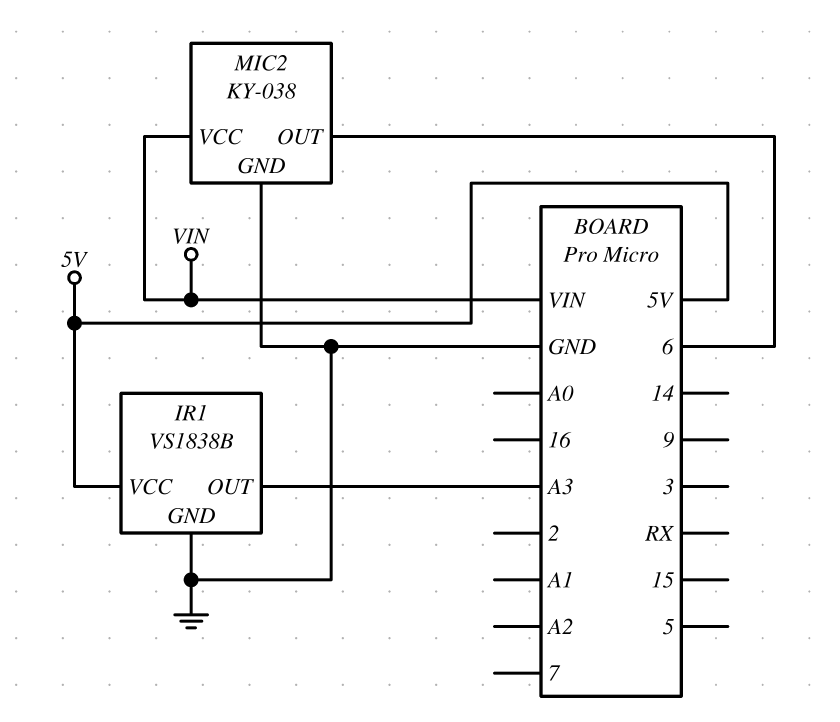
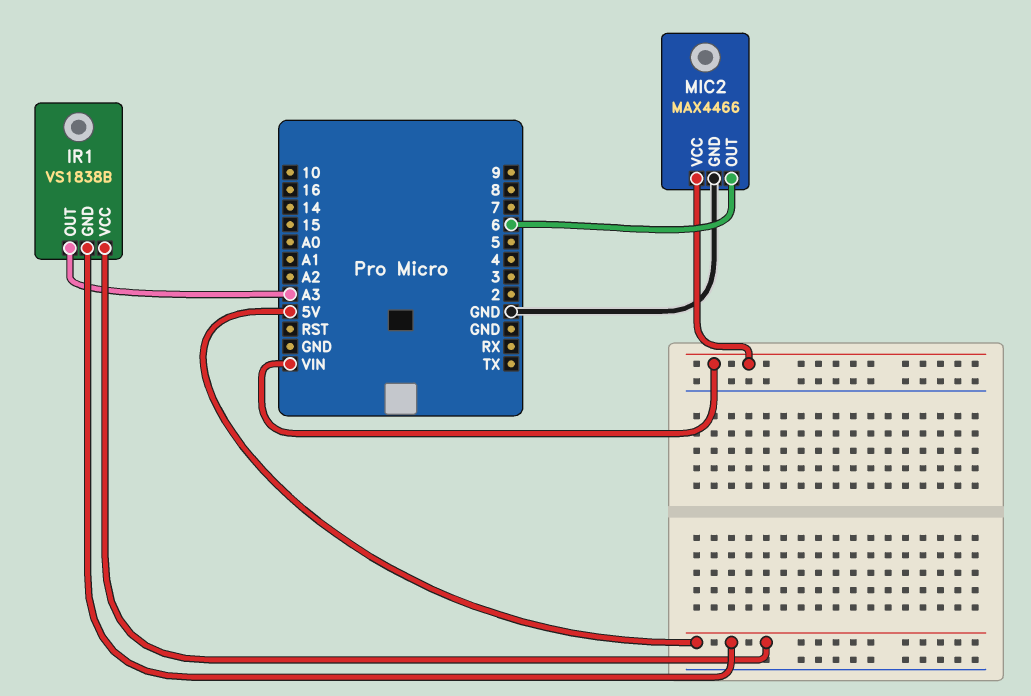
IR1 pin GND: GND -> 5V
MIC2: KY-038 -> MAX4466

